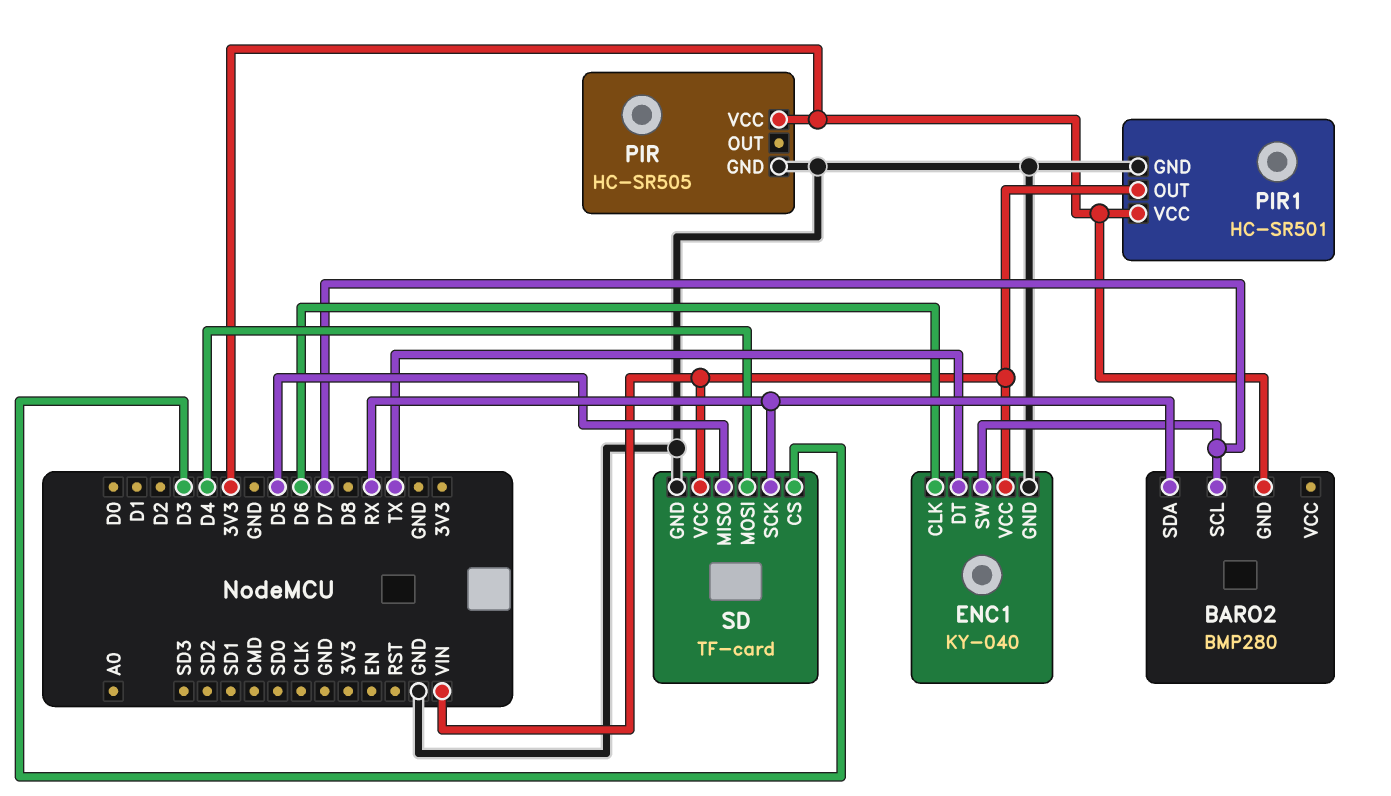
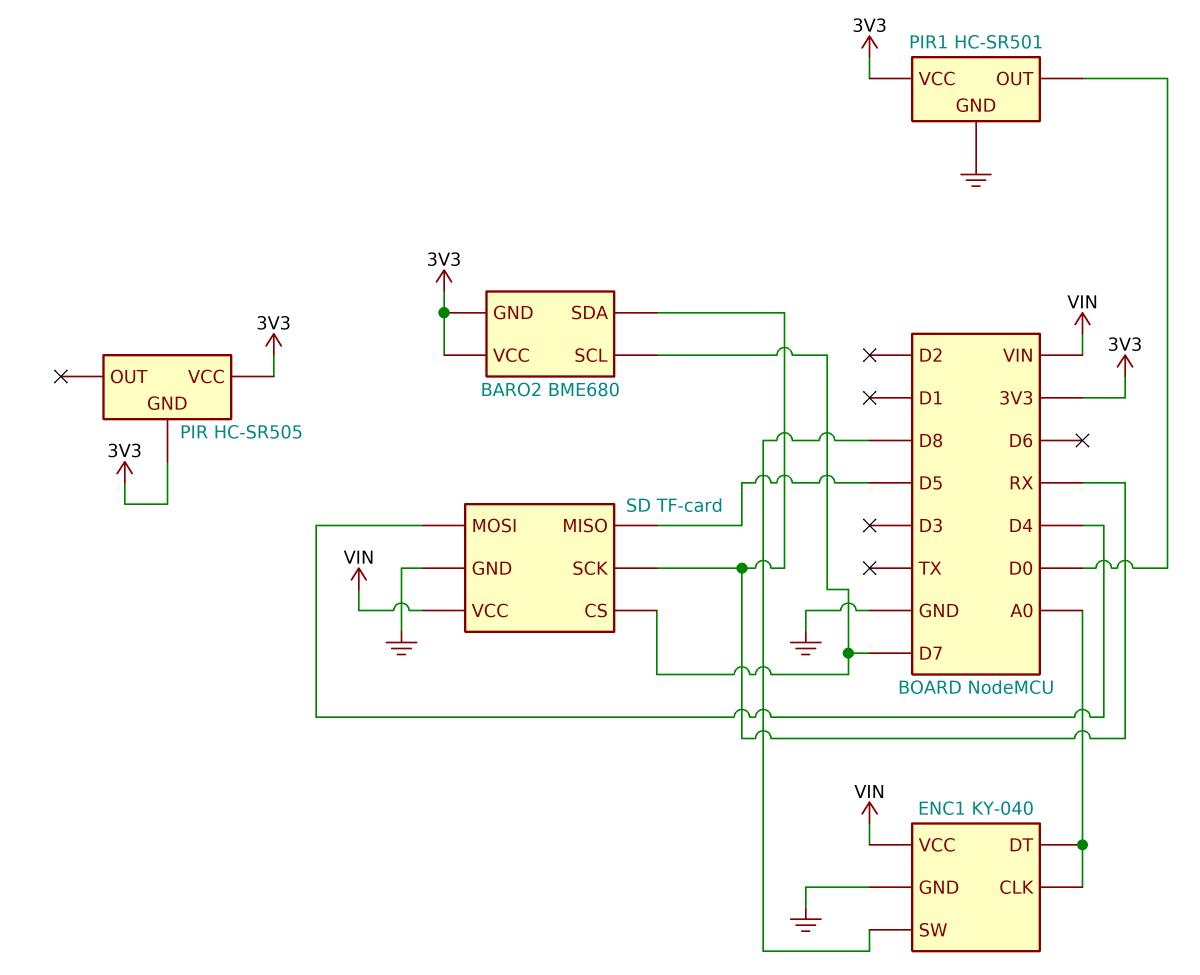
BARO2: BMP280 -> BME680
BARO2 pin VCC: none -> 3V3
ENC1 pin CLK: D6 -> A0
ENC1 pin DT: TX -> A0
ENC1 pin SW: D7 -> D8
PIR pin GND: GND -> 3V3
PIR1 pin OUT: VIN -> D0
SD pin CS: D3 -> D7

